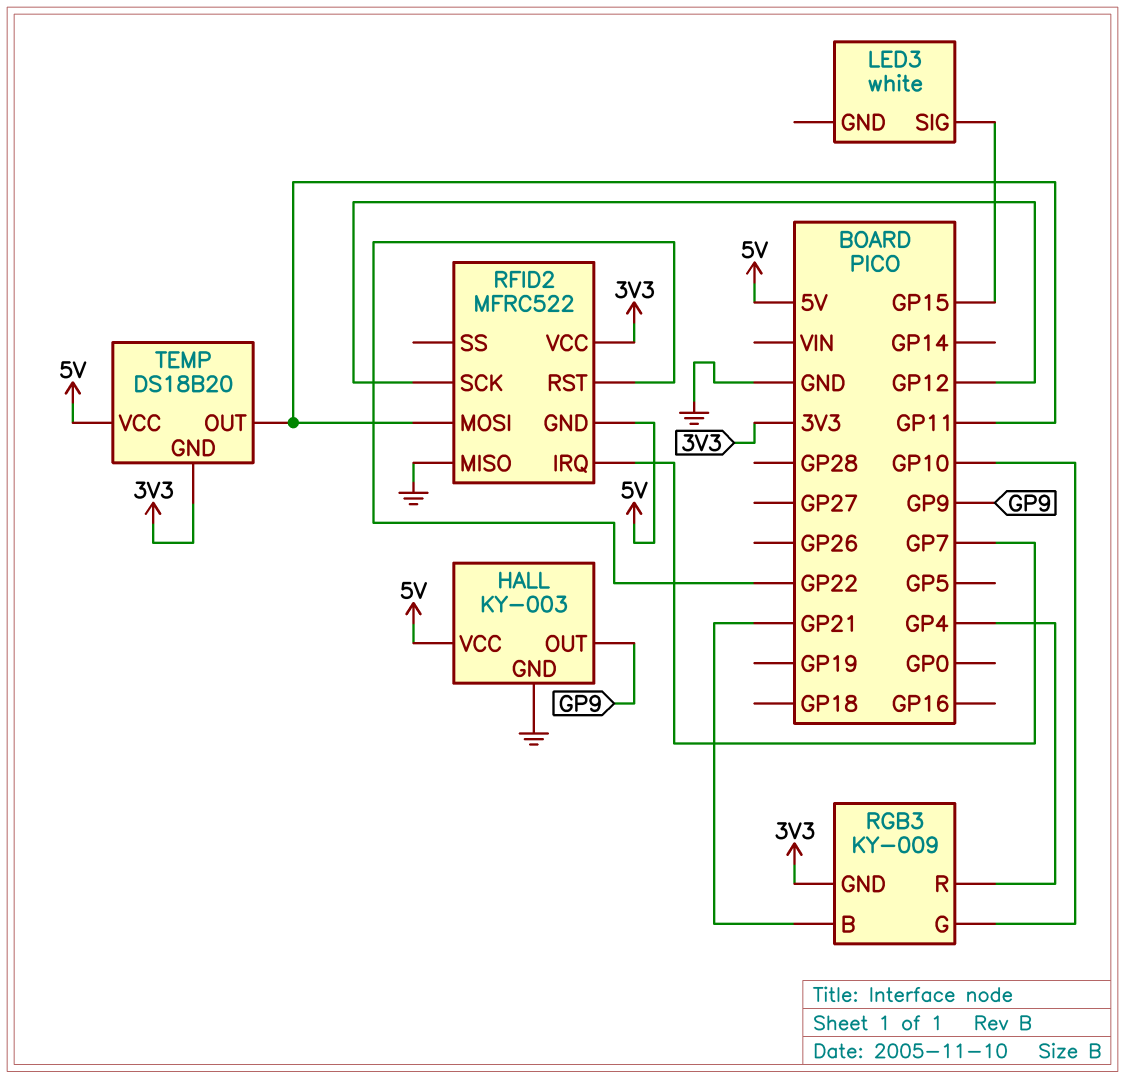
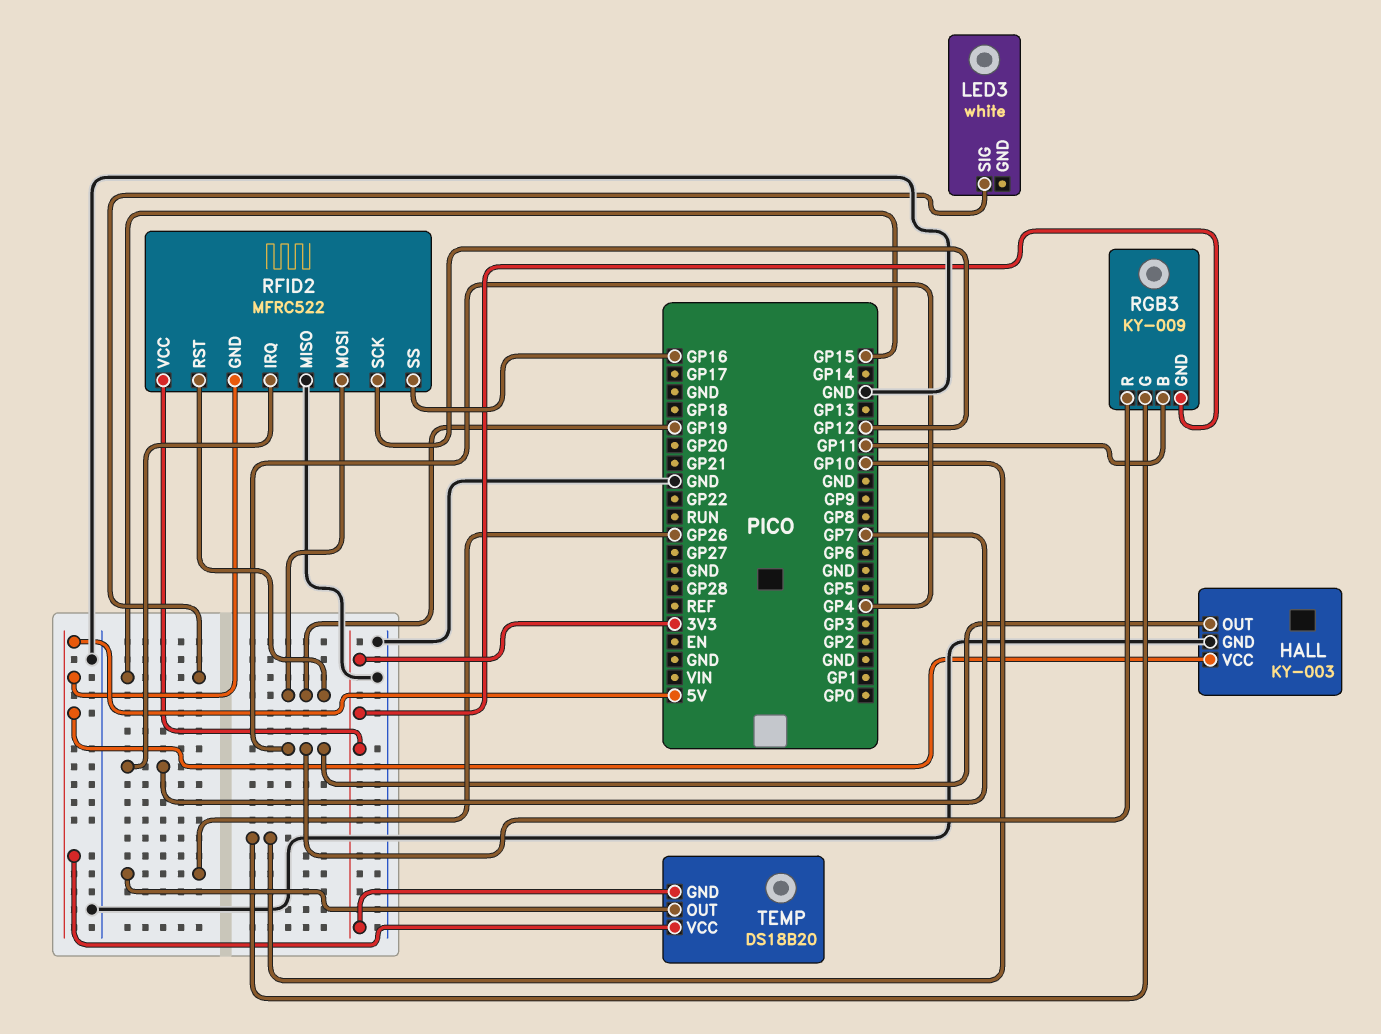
HALL pin OUT: GP9 -> GP4
RFID2 pin MOSI: GP11 -> GP19
RFID2 pin RST: GP22 -> GP19
RFID2 pin SS: none -> GP16
RGB3 pin B: GP21 -> GP11
TEMP pin OUT: GP11 -> GP26

